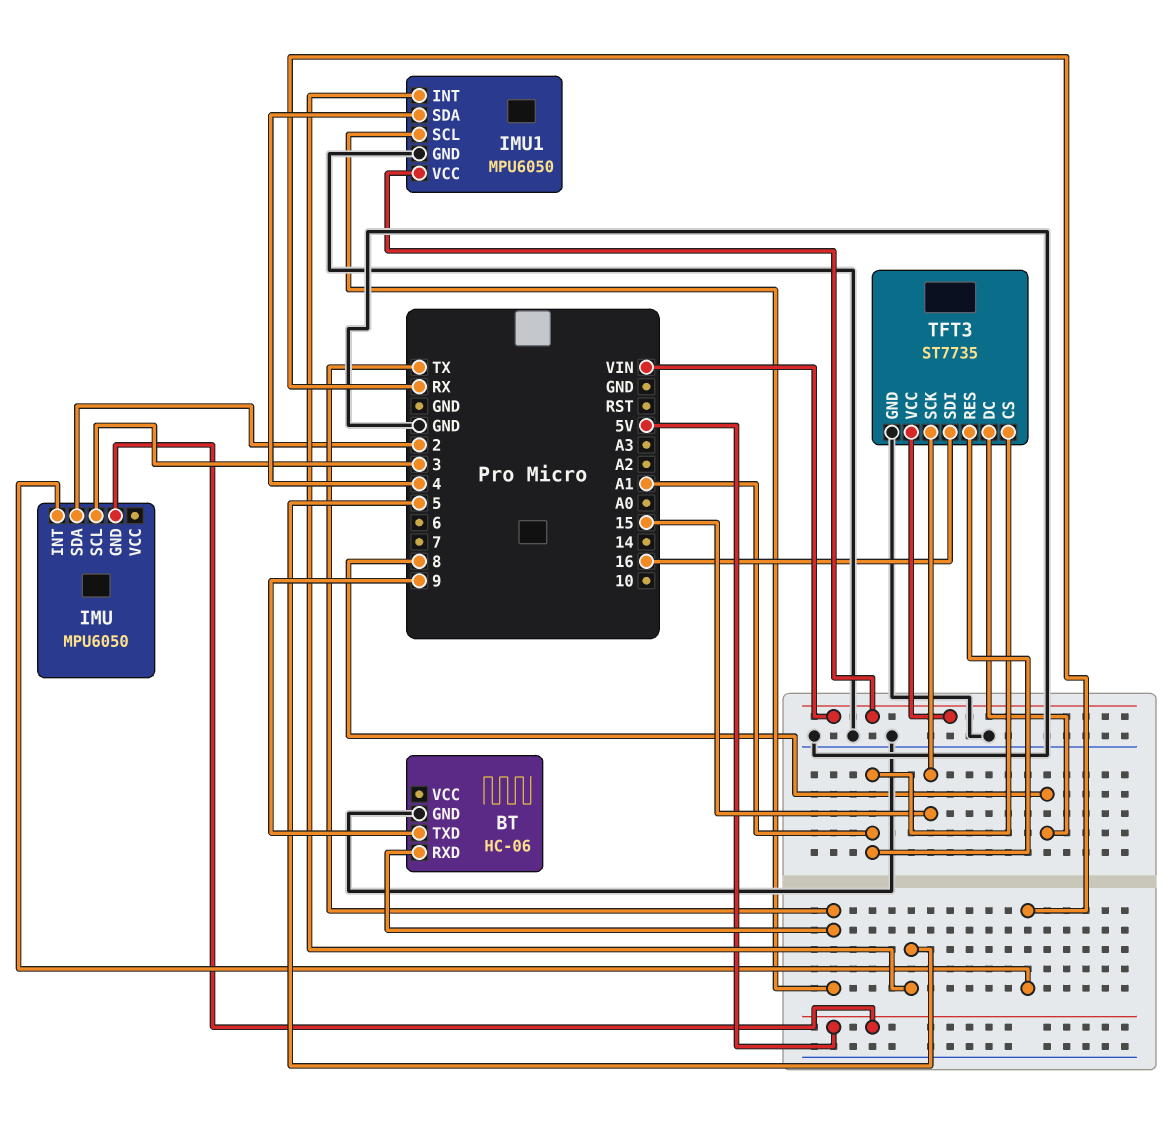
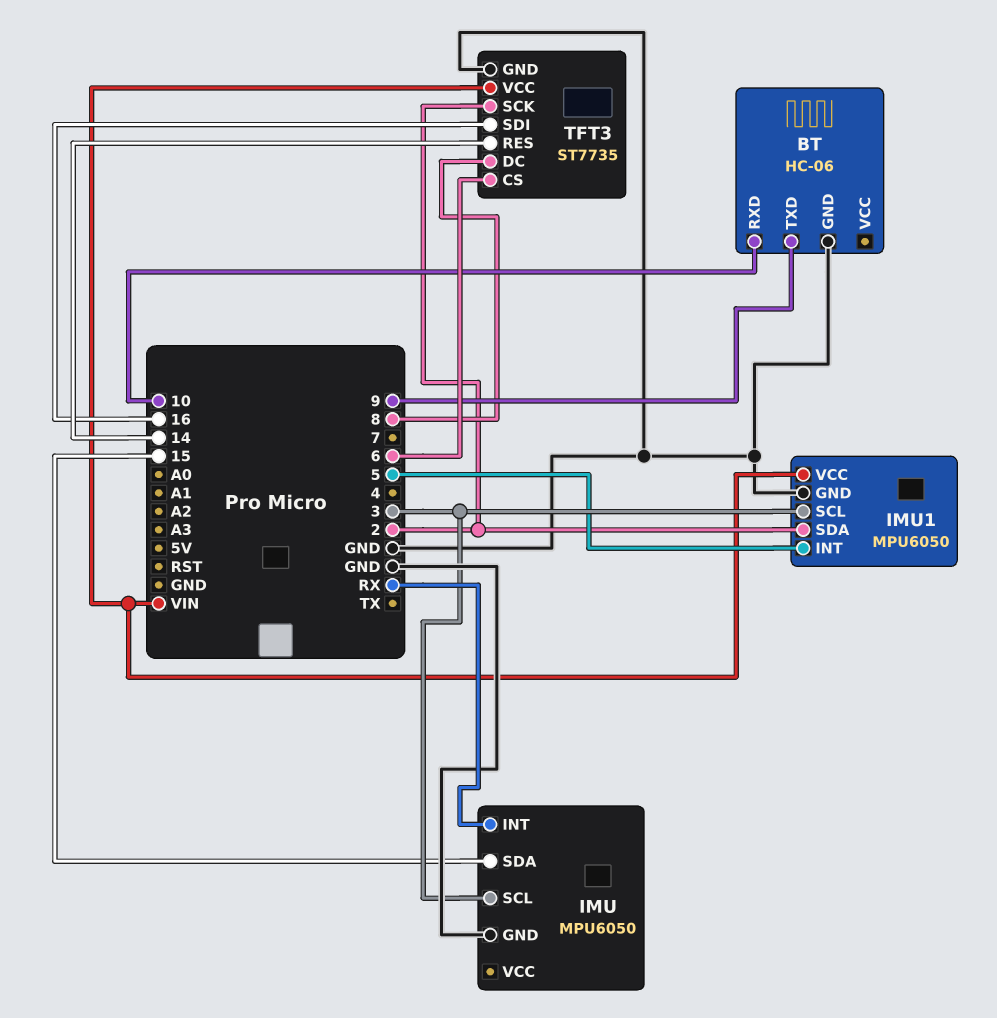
BT pin RXD: TX -> 10
IMU pin GND: 5V -> GND
IMU pin SDA: 2 -> 15
IMU1 pin SCL: TX -> 3
IMU1 pin SDA: 4 -> 2
TFT3 pin CS: A1 -> 6
TFT3 pin RES: A1 -> 14
TFT3 pin SCK: 15 -> 2

